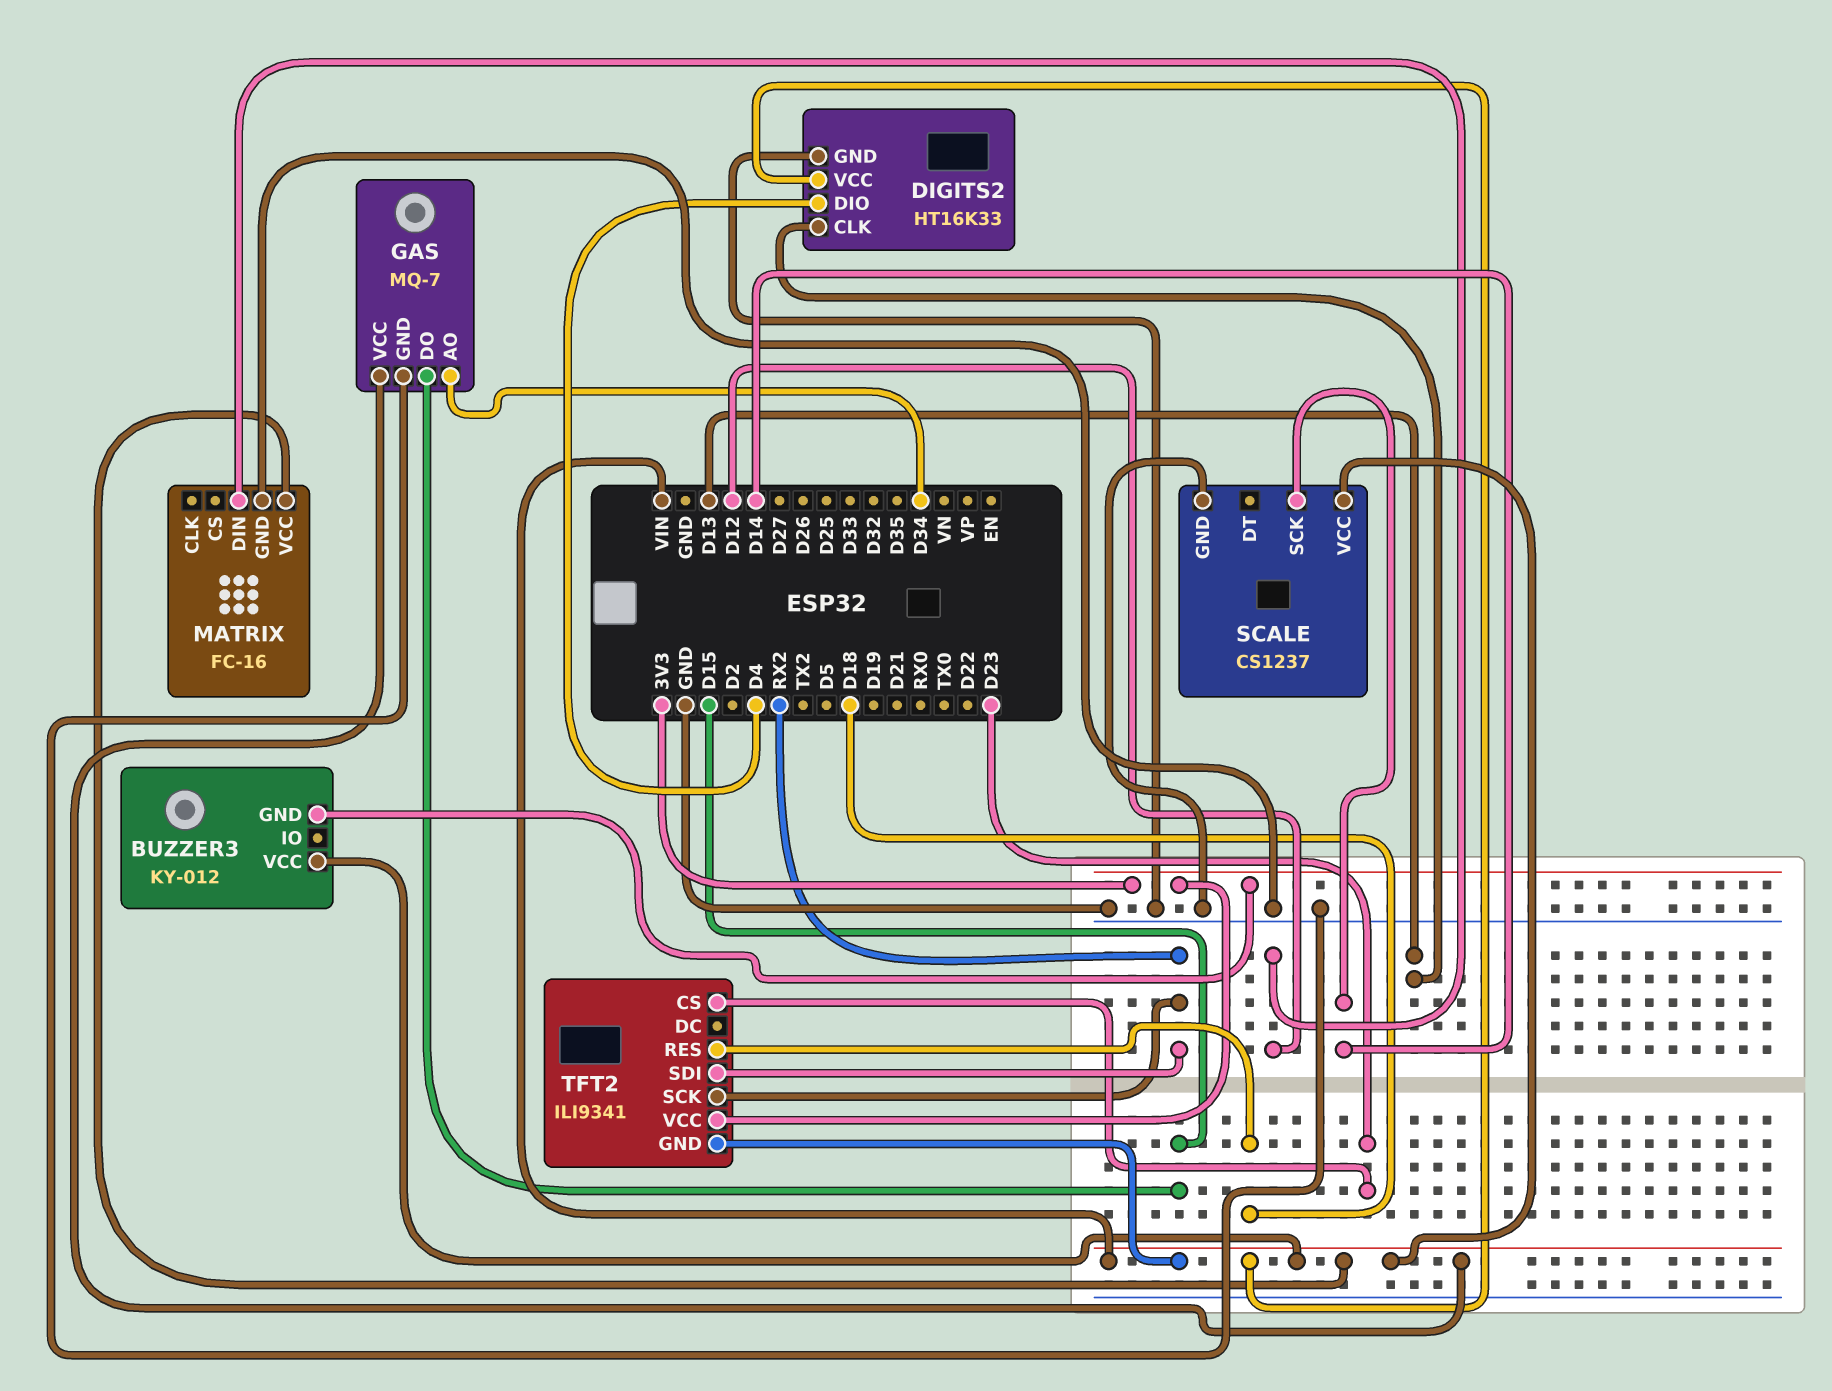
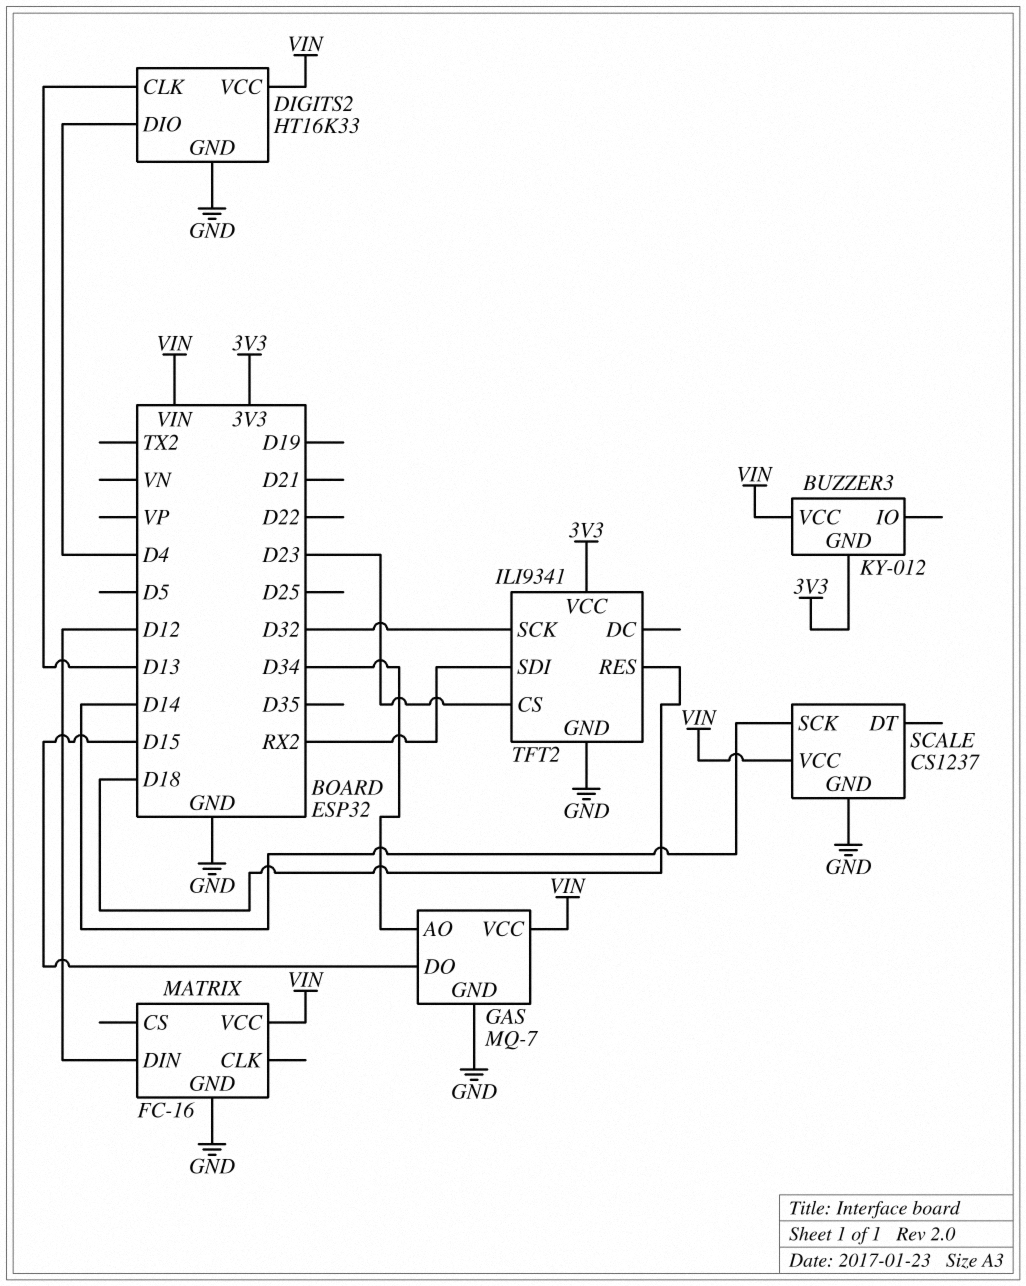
TFT2 pin GND: VIN -> GND
TFT2 pin SCK: RX2 -> D32

